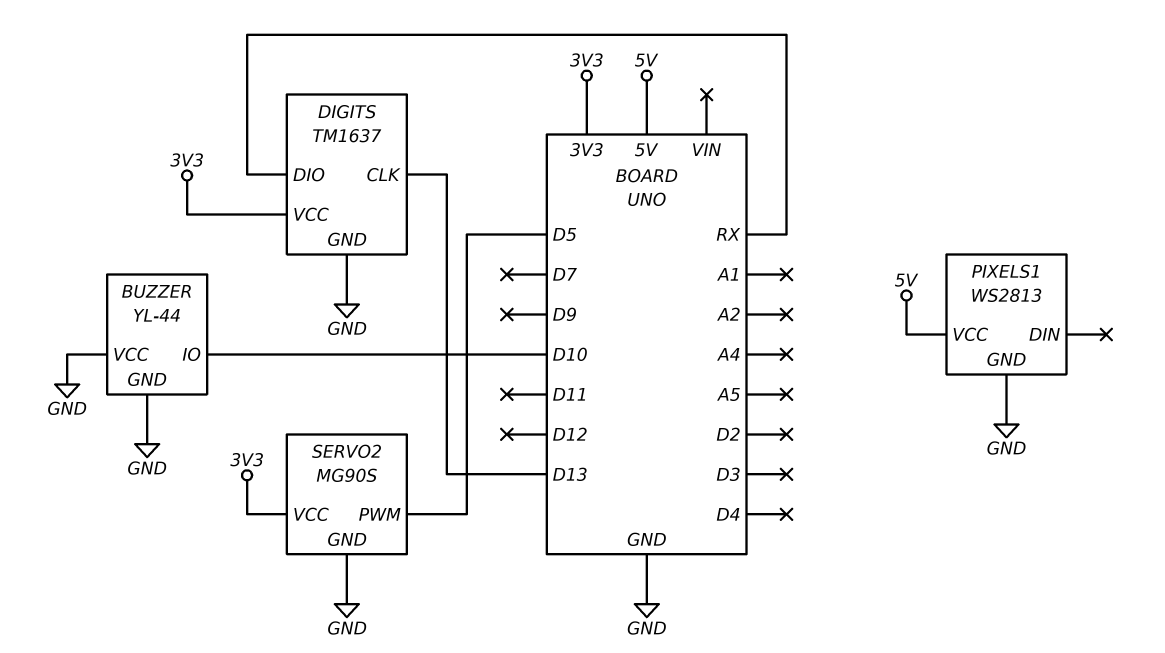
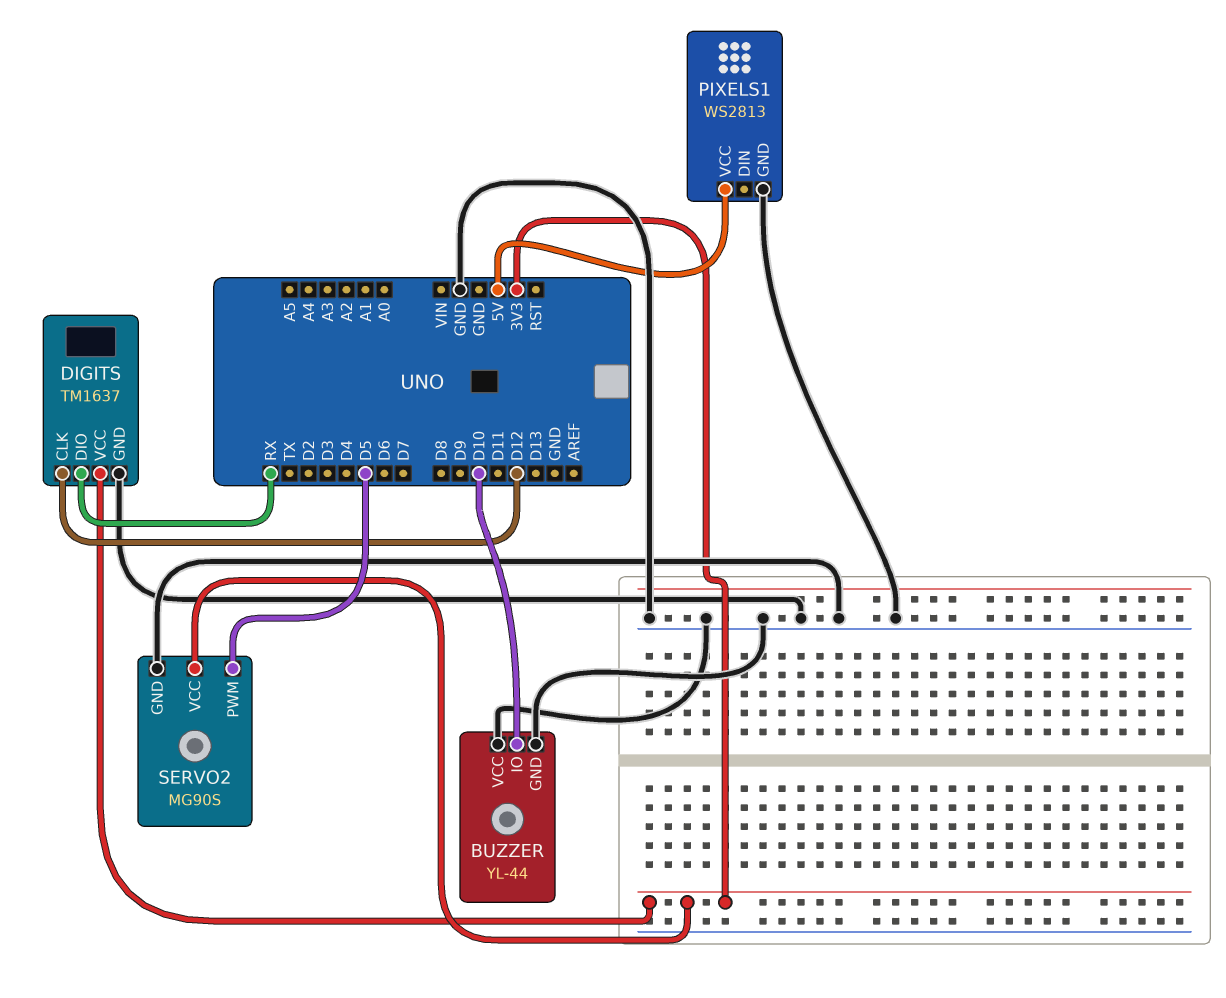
DIGITS pin CLK: D13 -> D12

